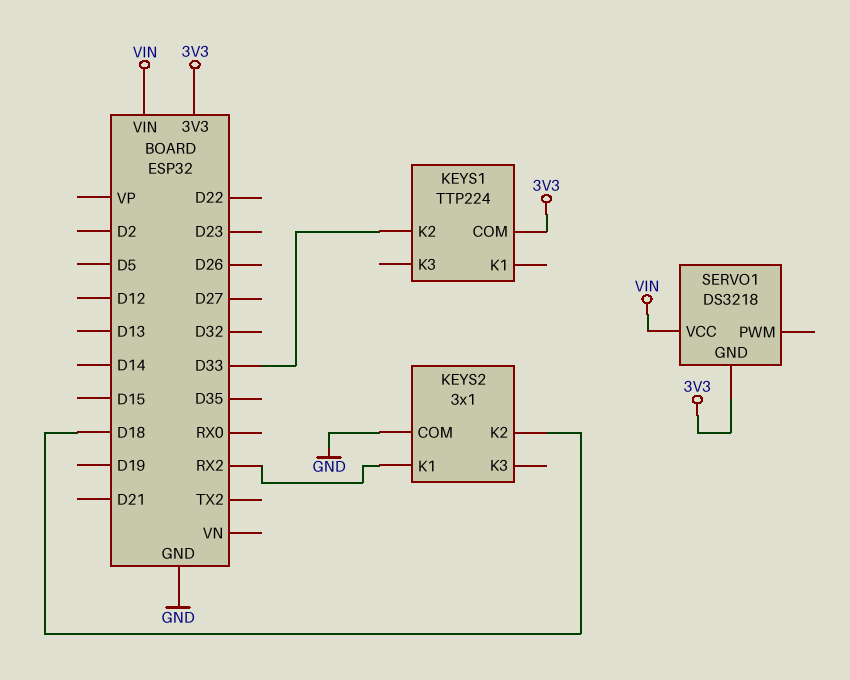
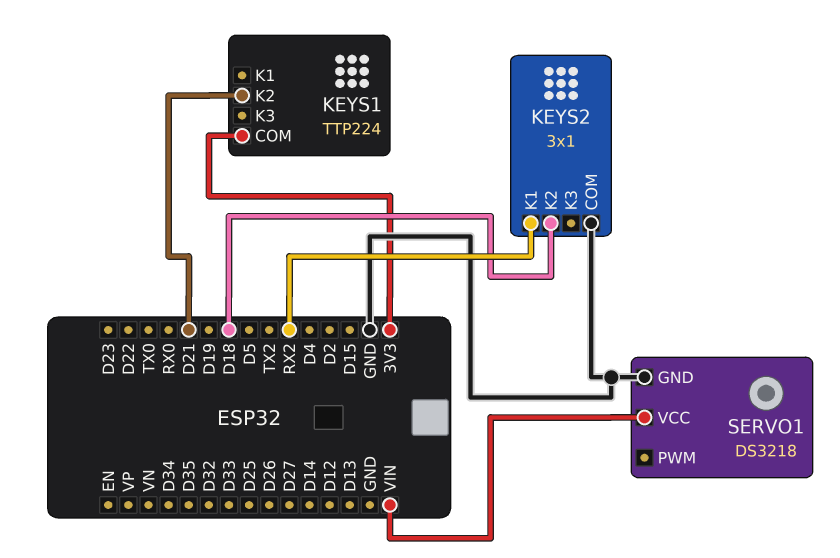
KEYS1 pin K2: D33 -> D21
SERVO1 pin GND: 3V3 -> GND

